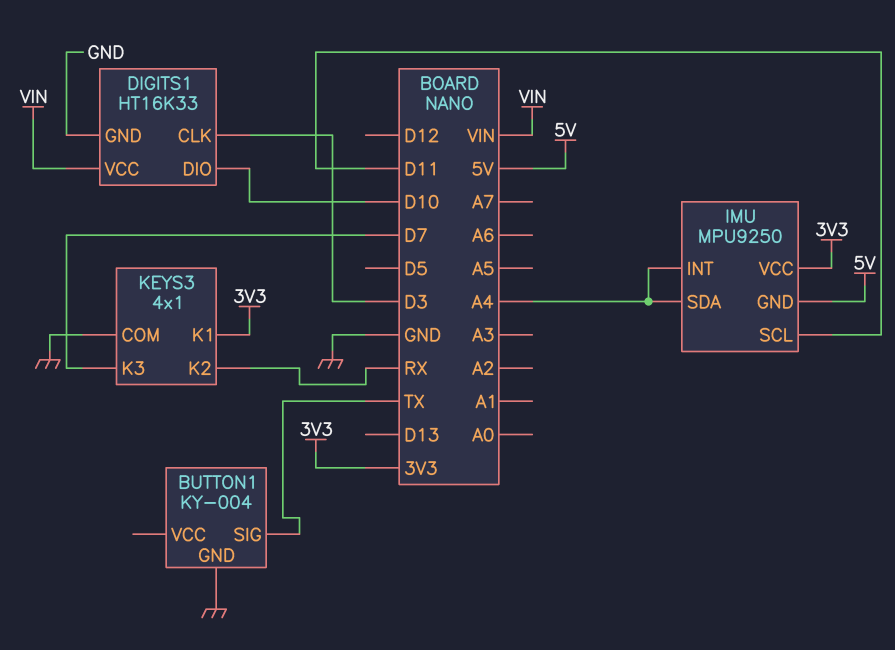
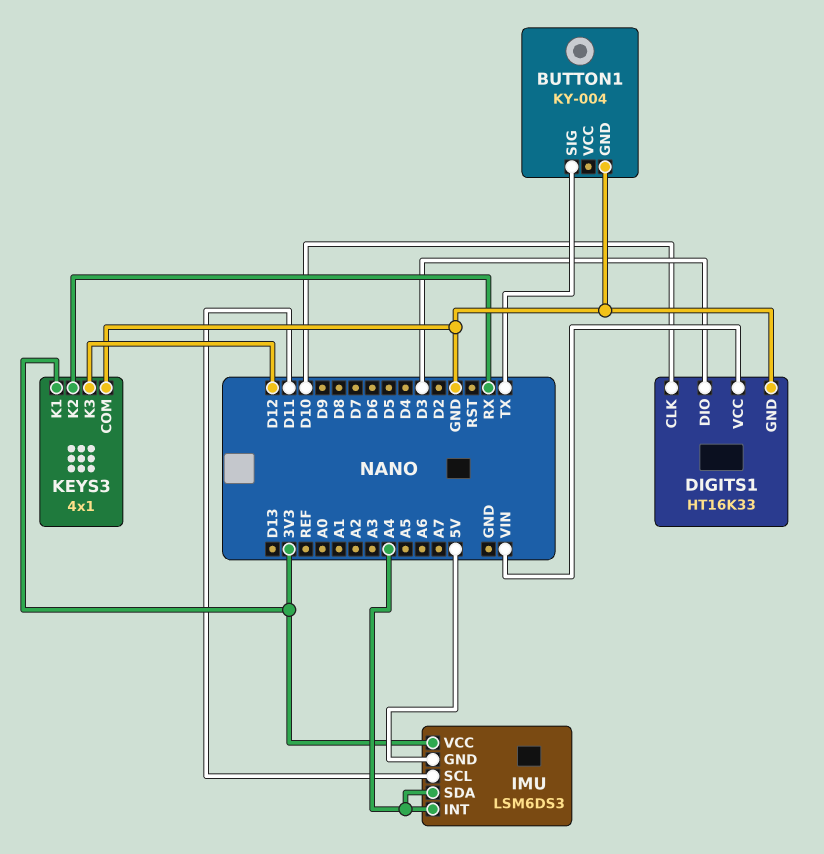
DIGITS1 pin CLK: D3 -> D10
DIGITS1 pin DIO: D10 -> D3
IMU: MPU9250 -> LSM6DS3
KEYS3 pin K3: D7 -> D12

